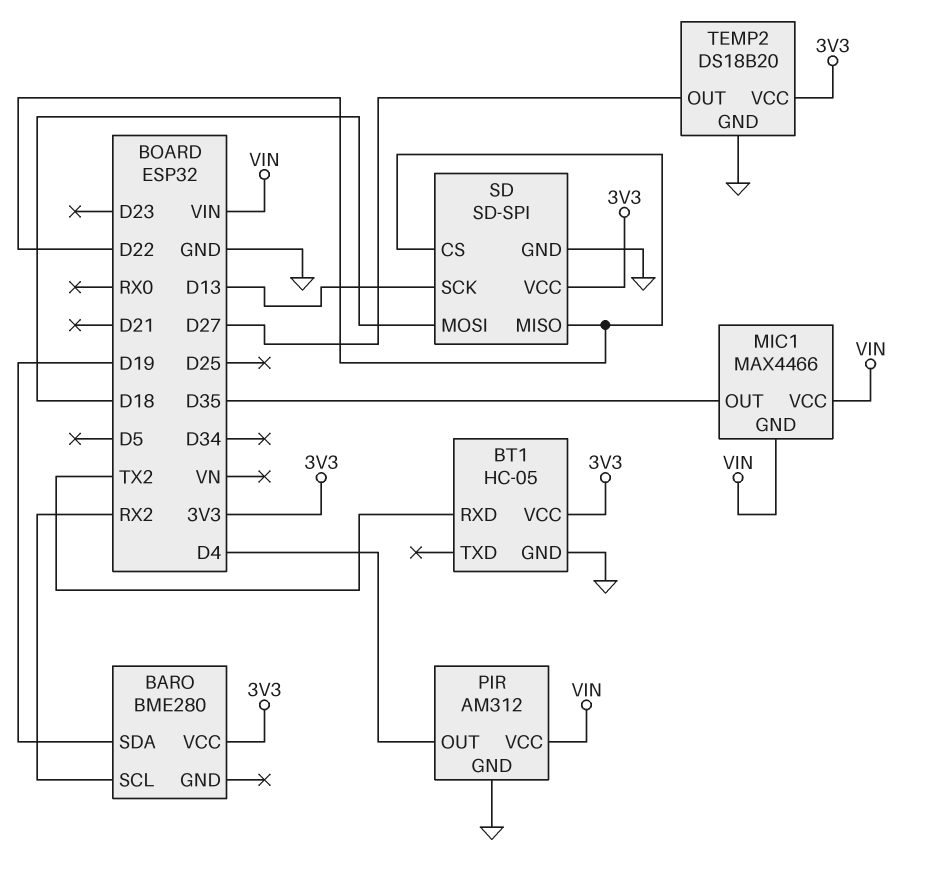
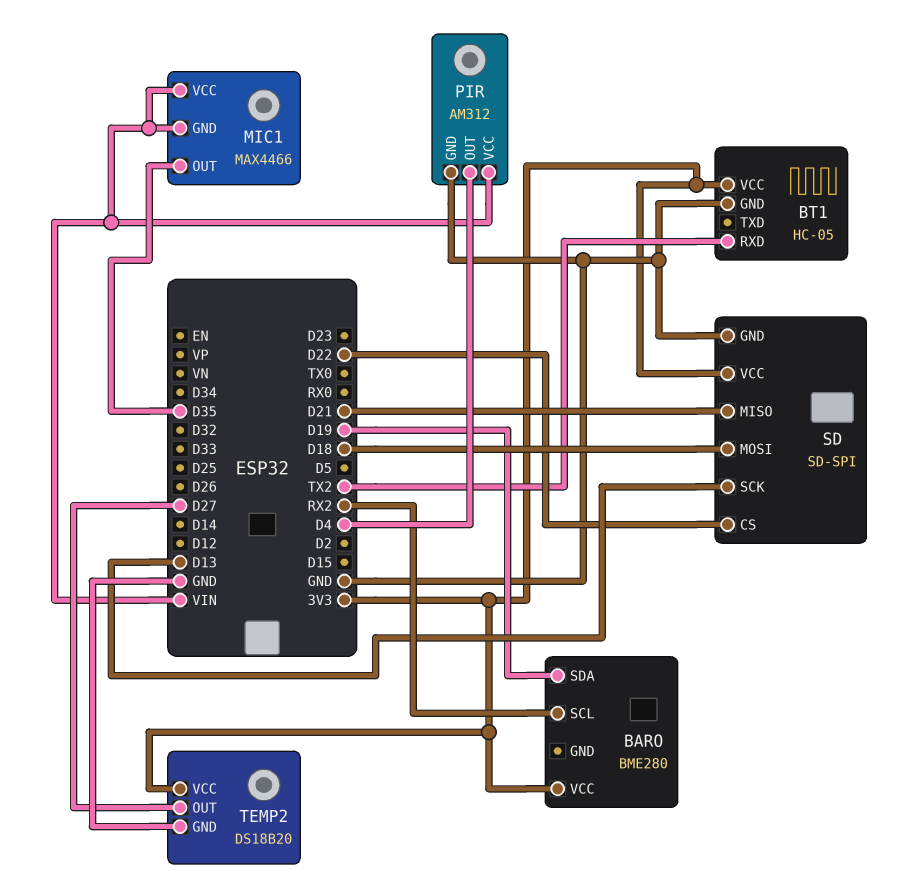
SD pin MISO: D22 -> D21

